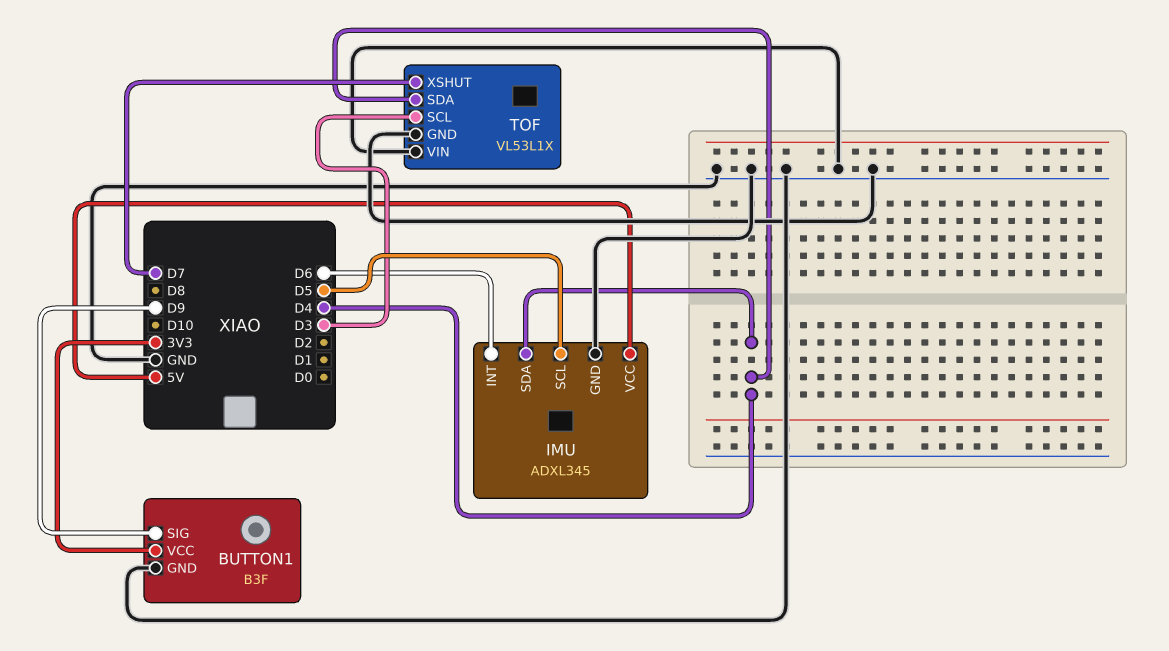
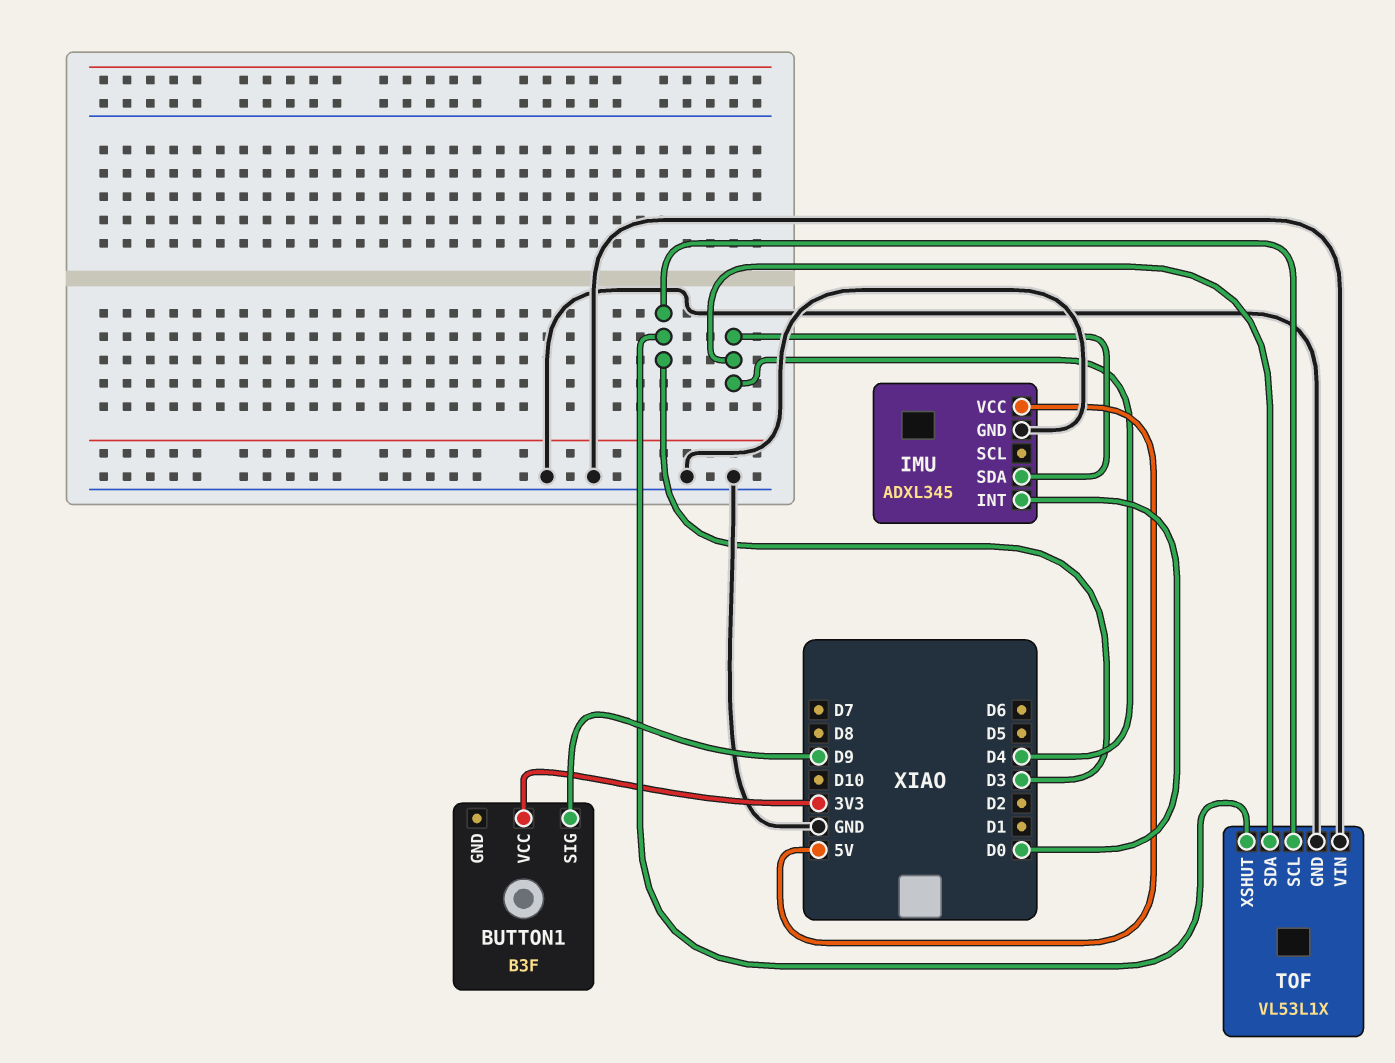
BUTTON1 pin GND: GND -> none
IMU pin INT: D6 -> D0
IMU pin SCL: D5 -> none
TOF pin XSHUT: D7 -> D3

